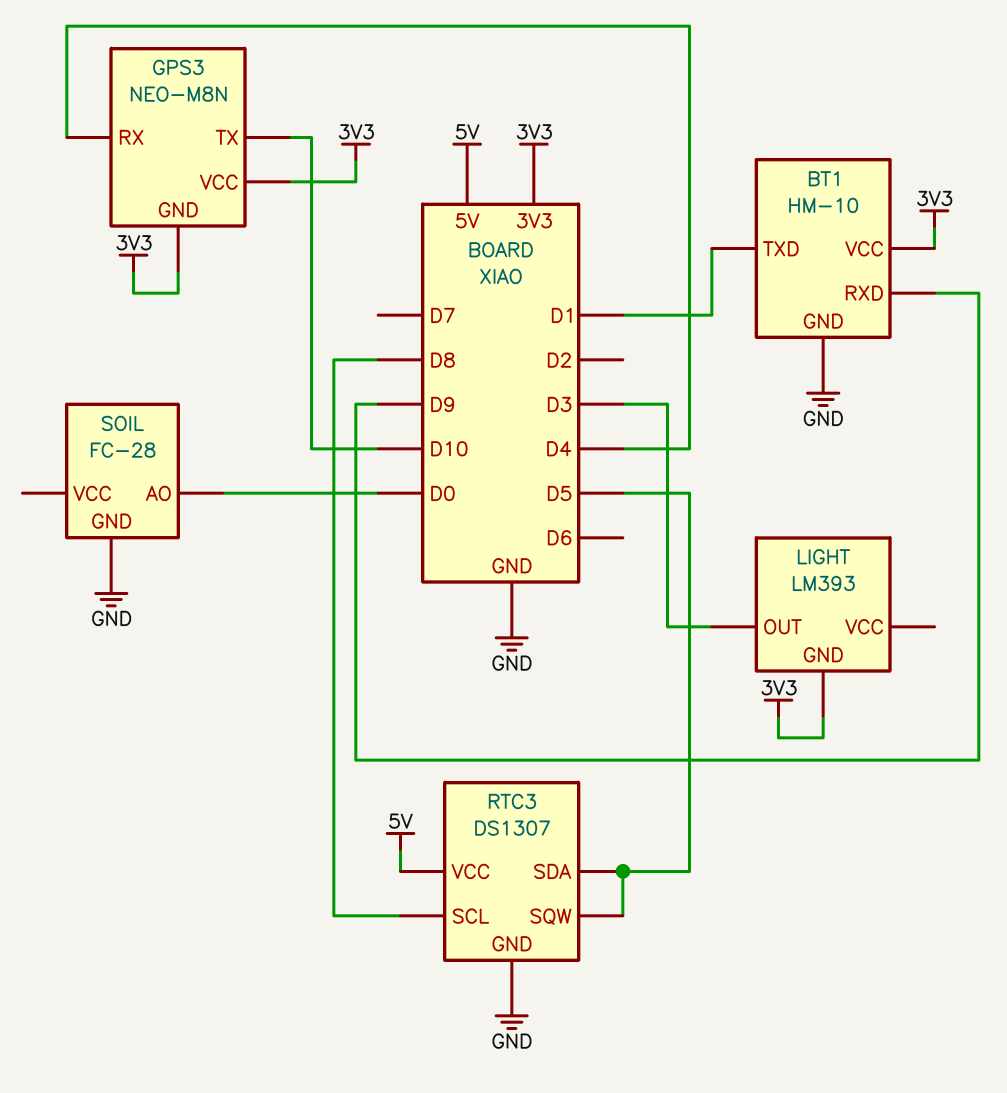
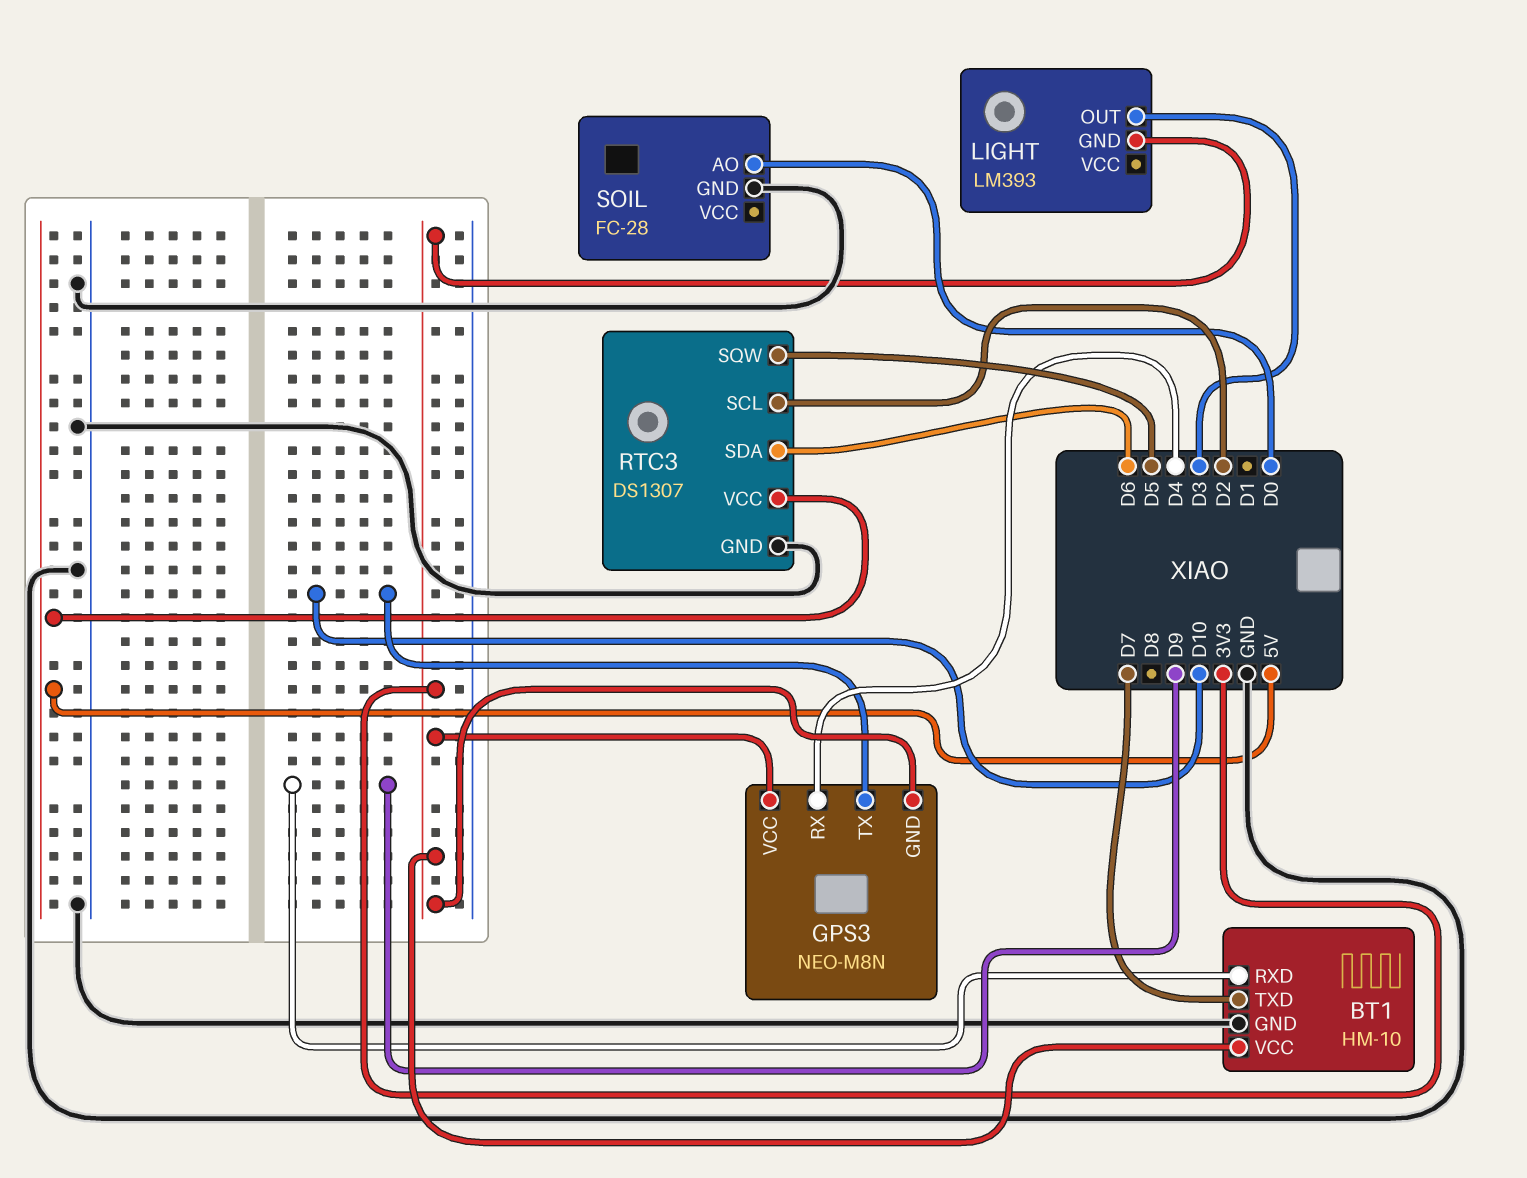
BT1 pin TXD: D1 -> D7
RTC3 pin SCL: D8 -> D2
RTC3 pin SDA: D5 -> D6

